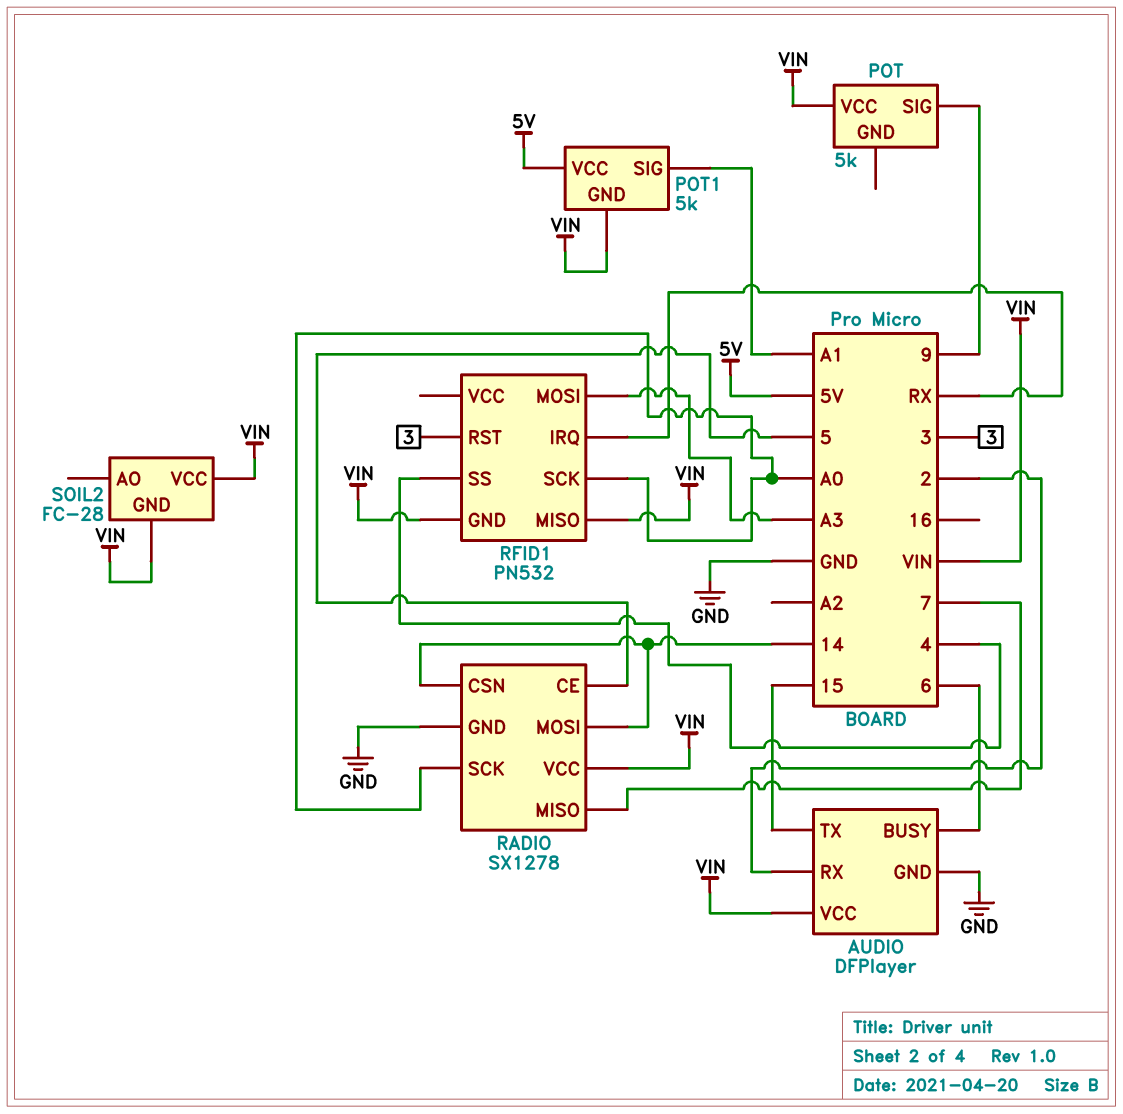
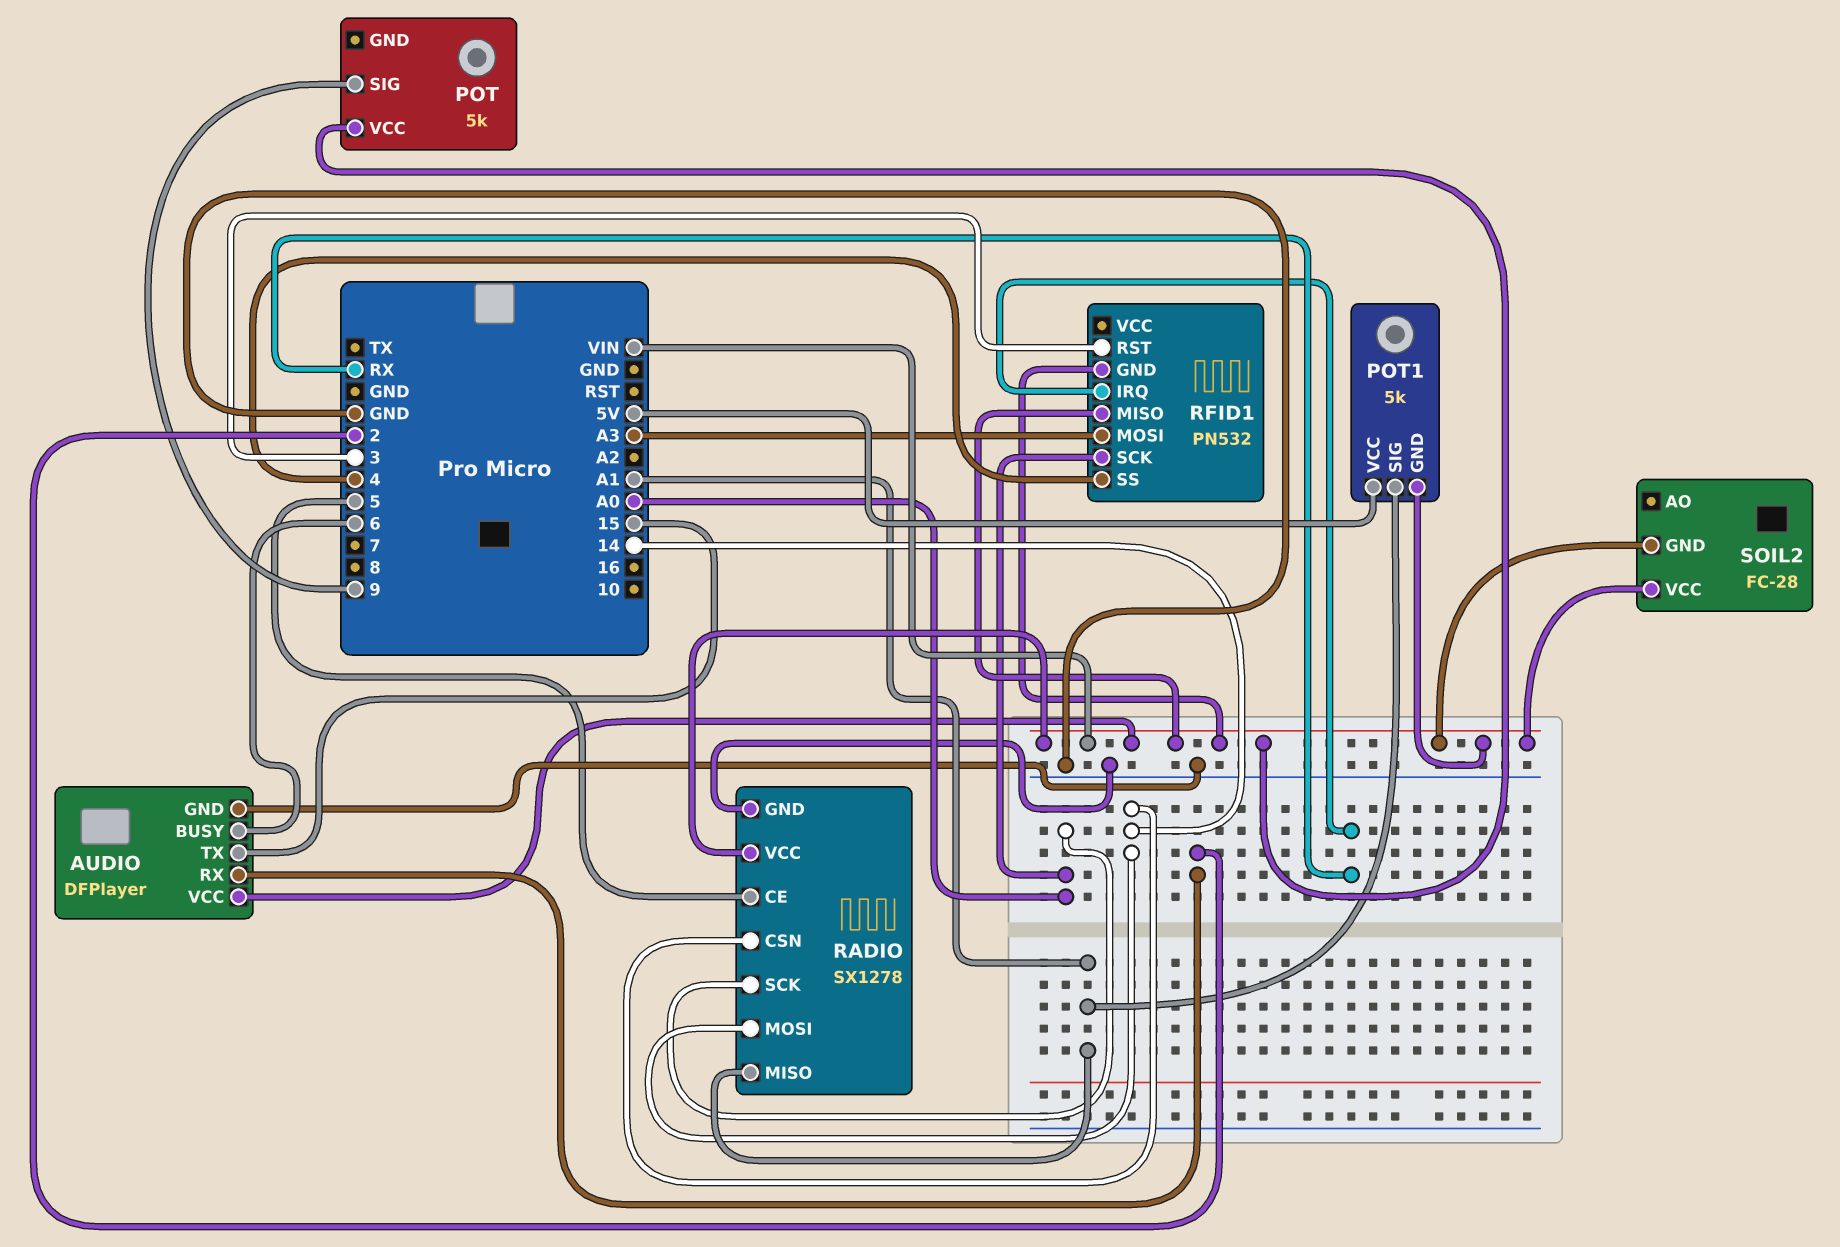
RADIO pin MISO: 7 -> A1

